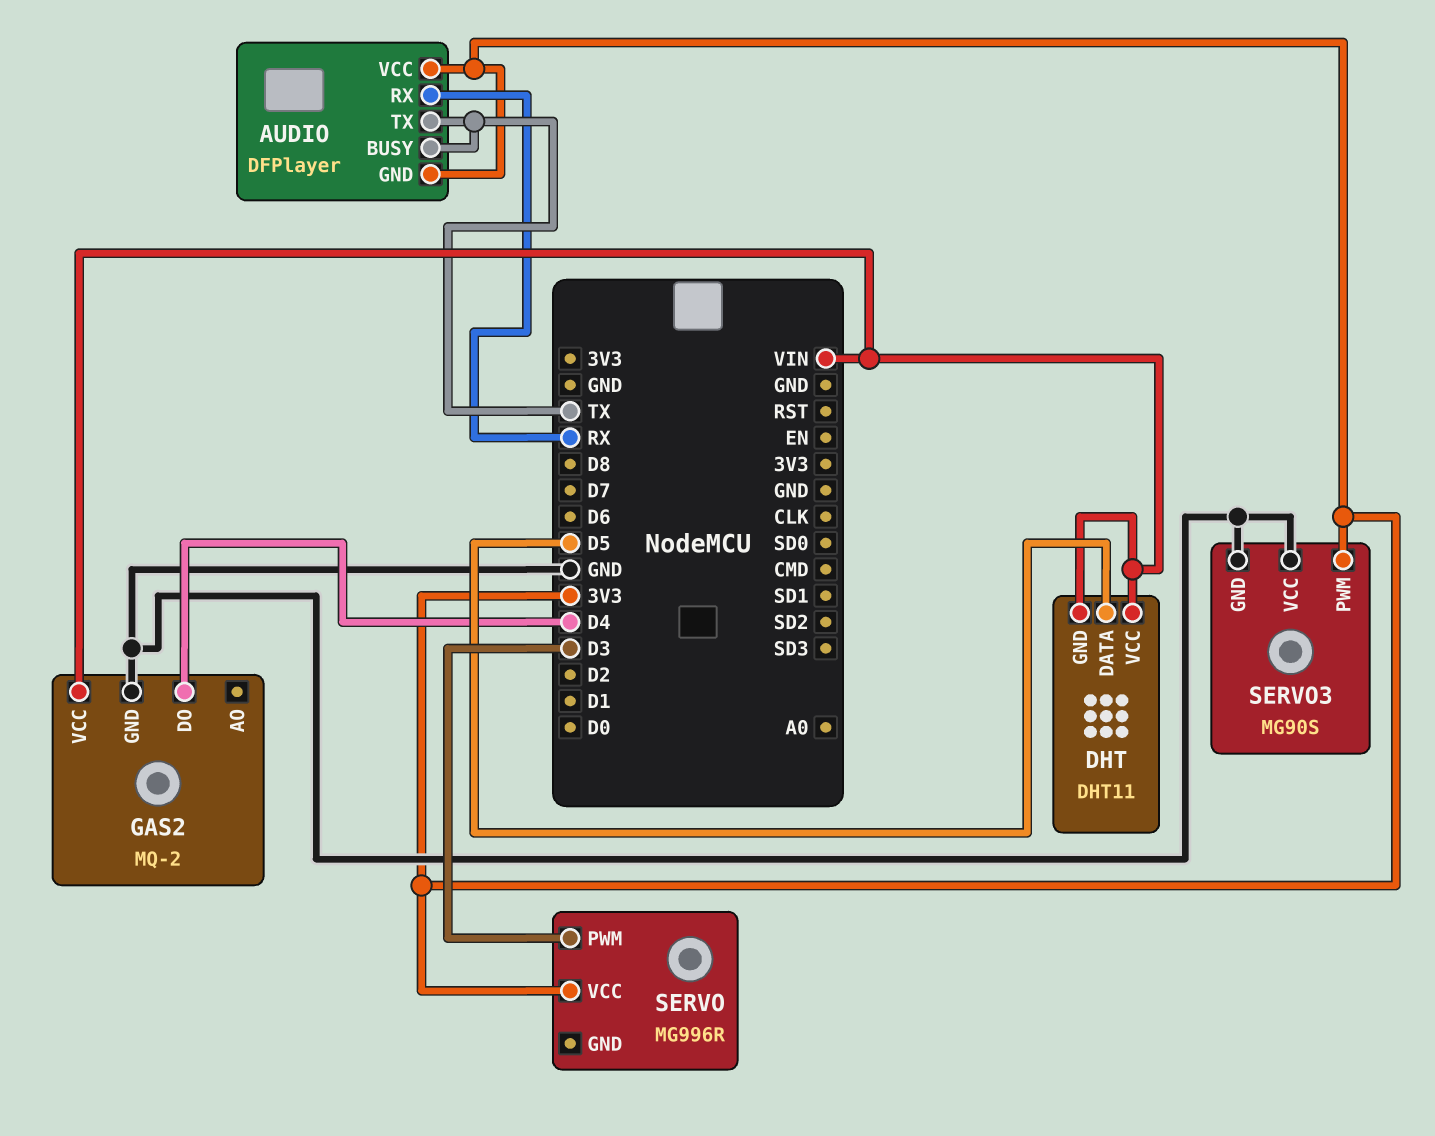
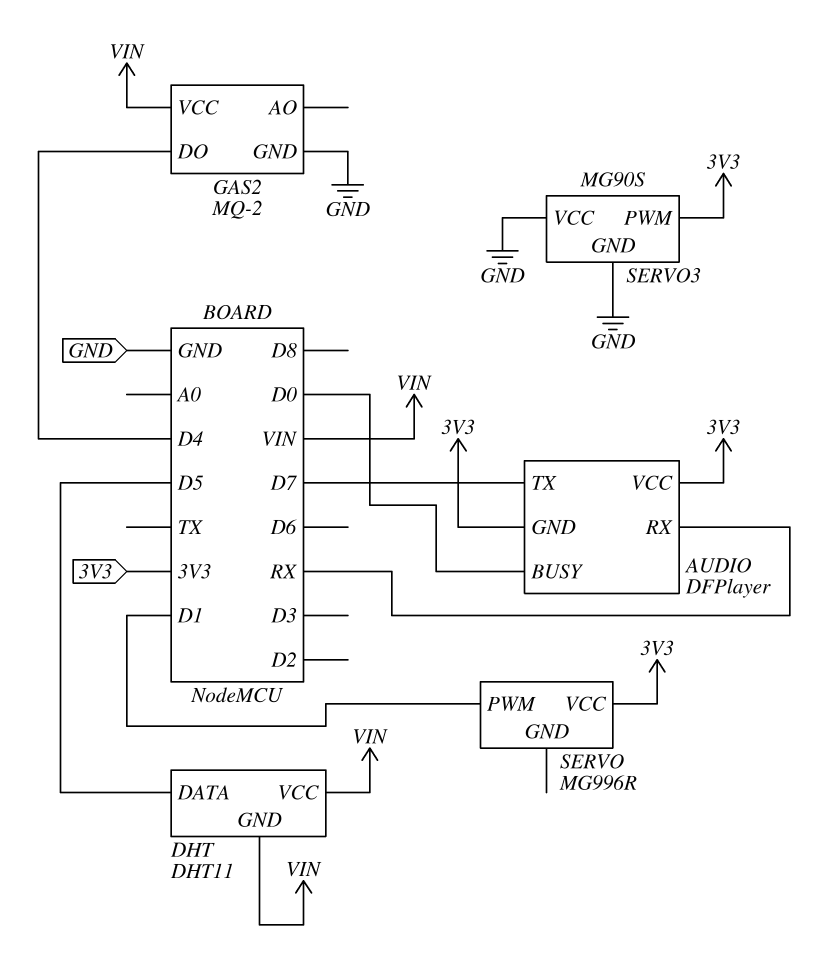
AUDIO pin BUSY: TX -> D0
AUDIO pin TX: TX -> D7
SERVO pin PWM: D3 -> D1

